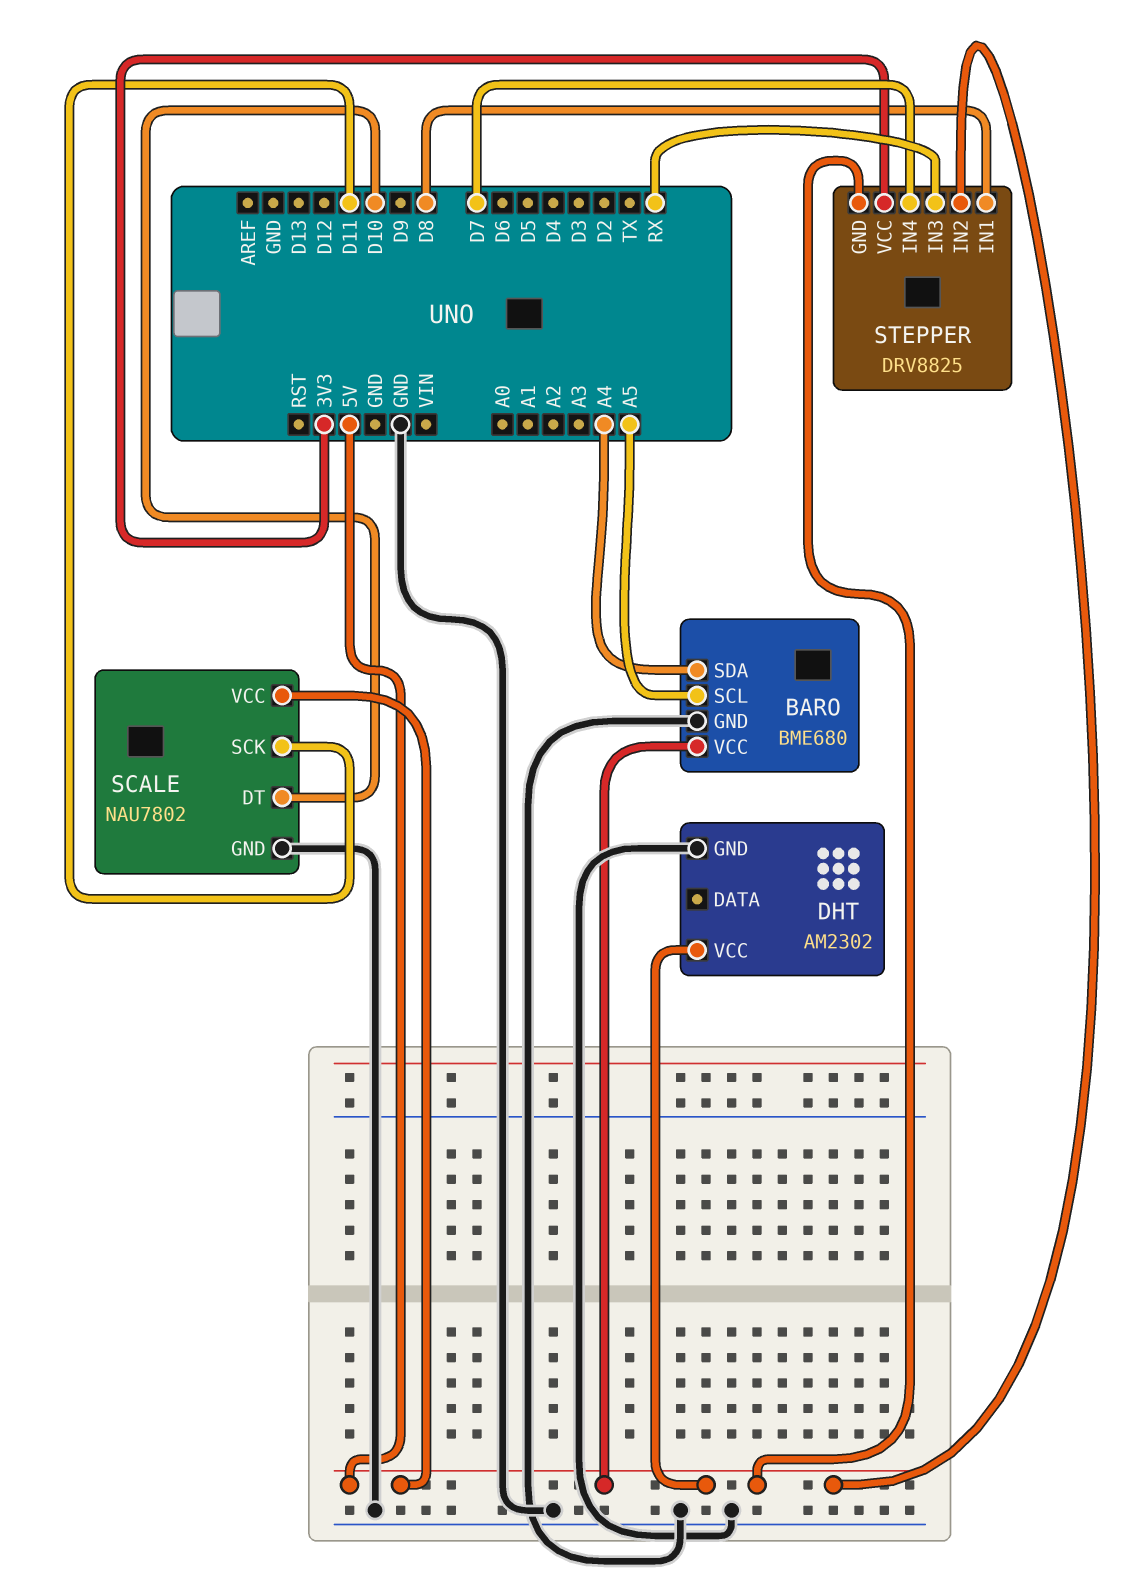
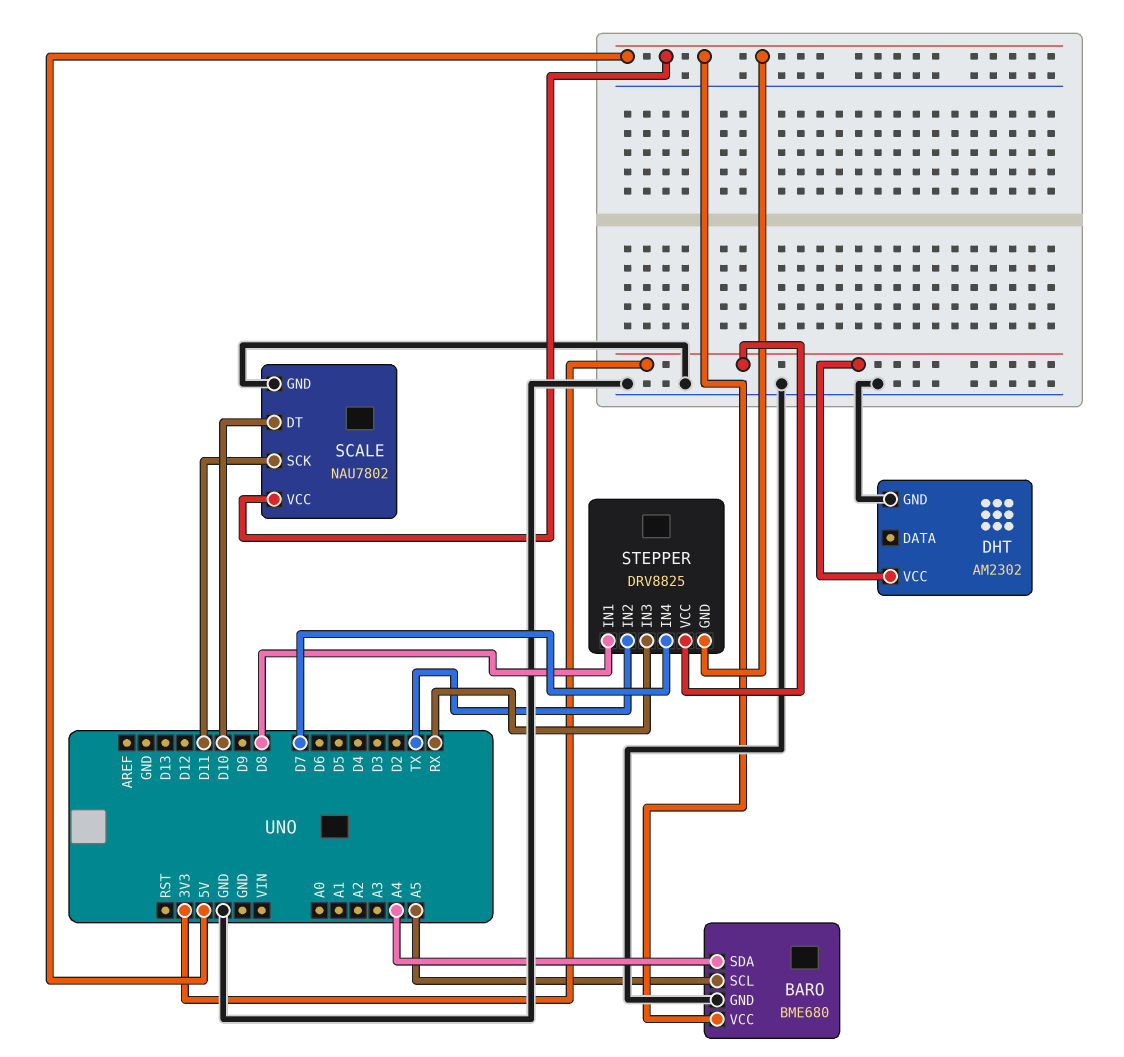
DHT pin VCC: 5V -> 3V3
STEPPER pin IN2: 5V -> TX

